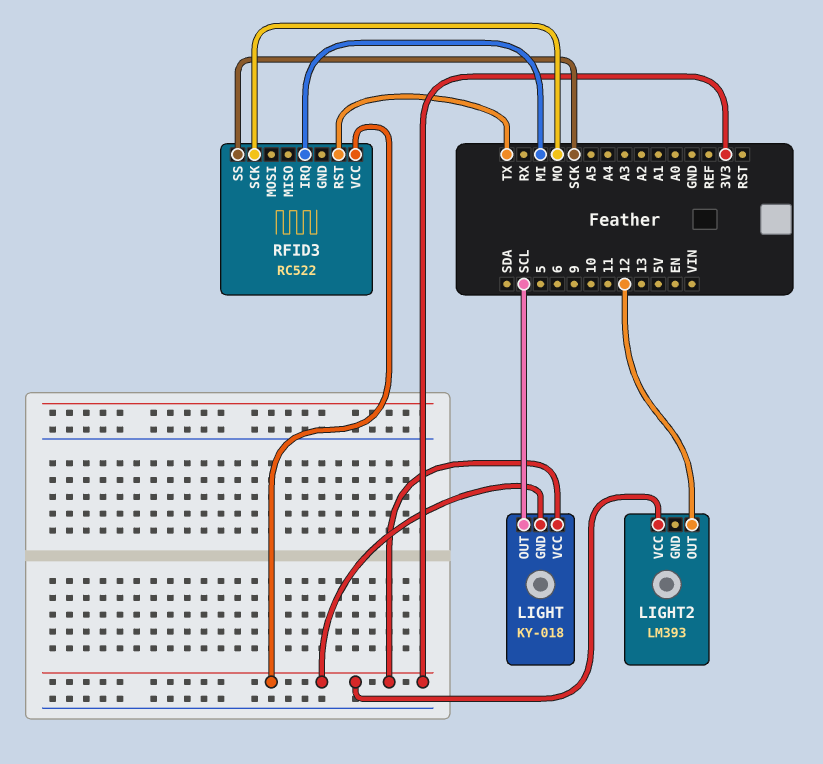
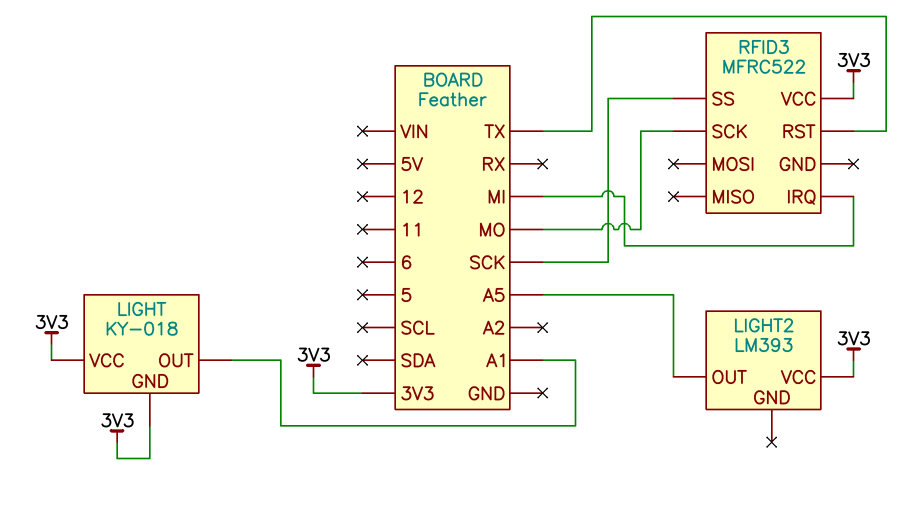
LIGHT pin OUT: SCL -> A1
LIGHT2 pin OUT: 12 -> A5
RFID3: RC522 -> MFRC522

